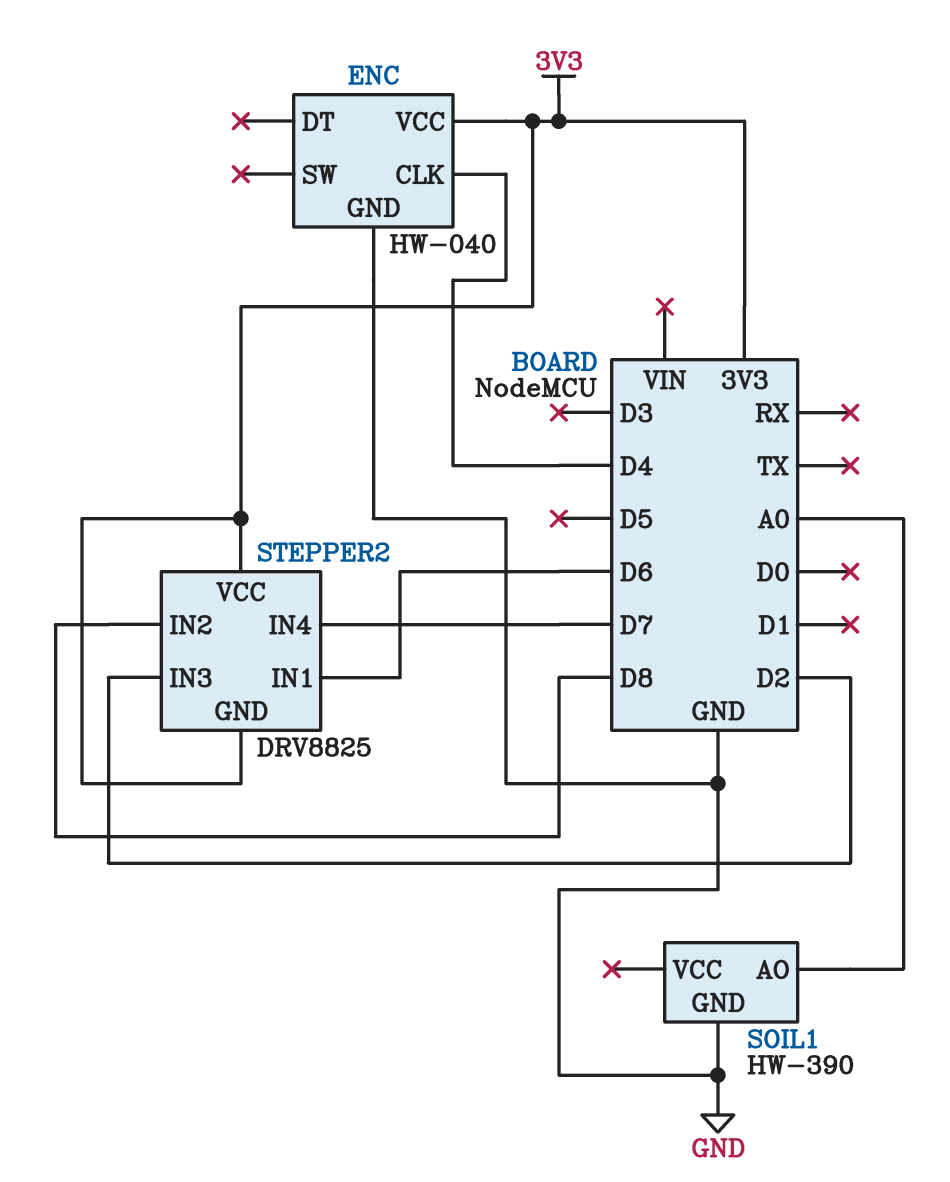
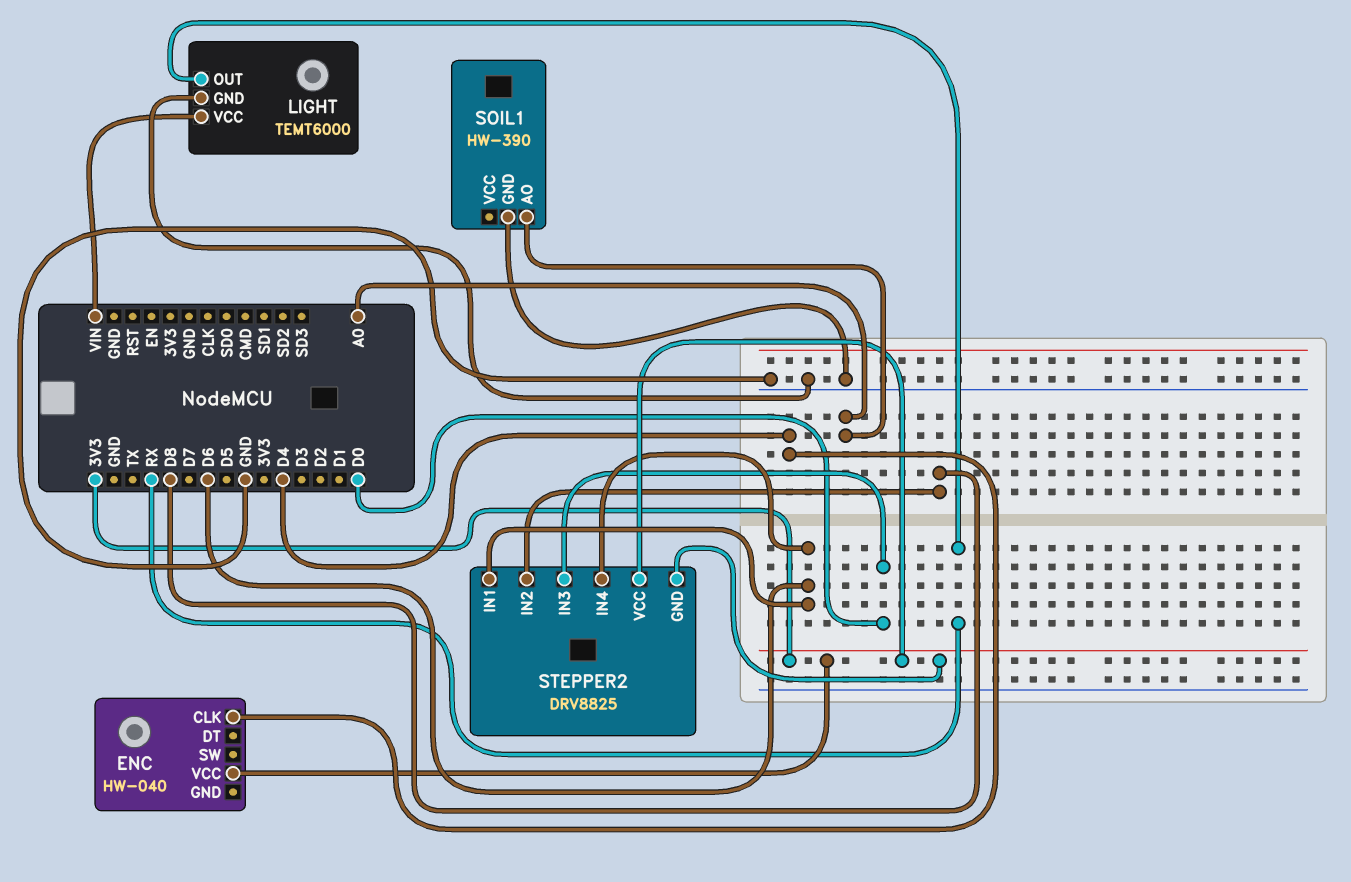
ENC pin GND: GND -> none
LIGHT: none -> TEMT6000
LIGHT pin GND: none -> GND
LIGHT pin OUT: none -> RX
LIGHT pin VCC: none -> VIN
STEPPER2 pin IN3: D2 -> D0
STEPPER2 pin IN4: D7 -> D6

